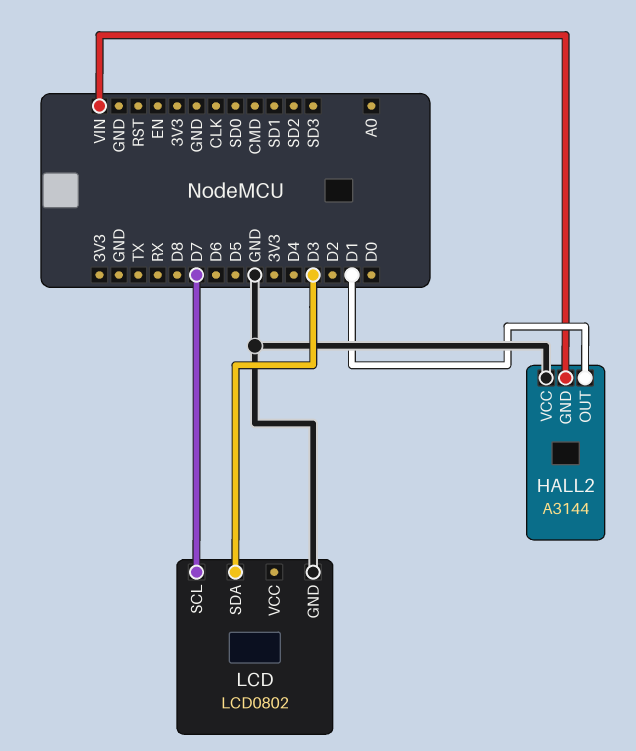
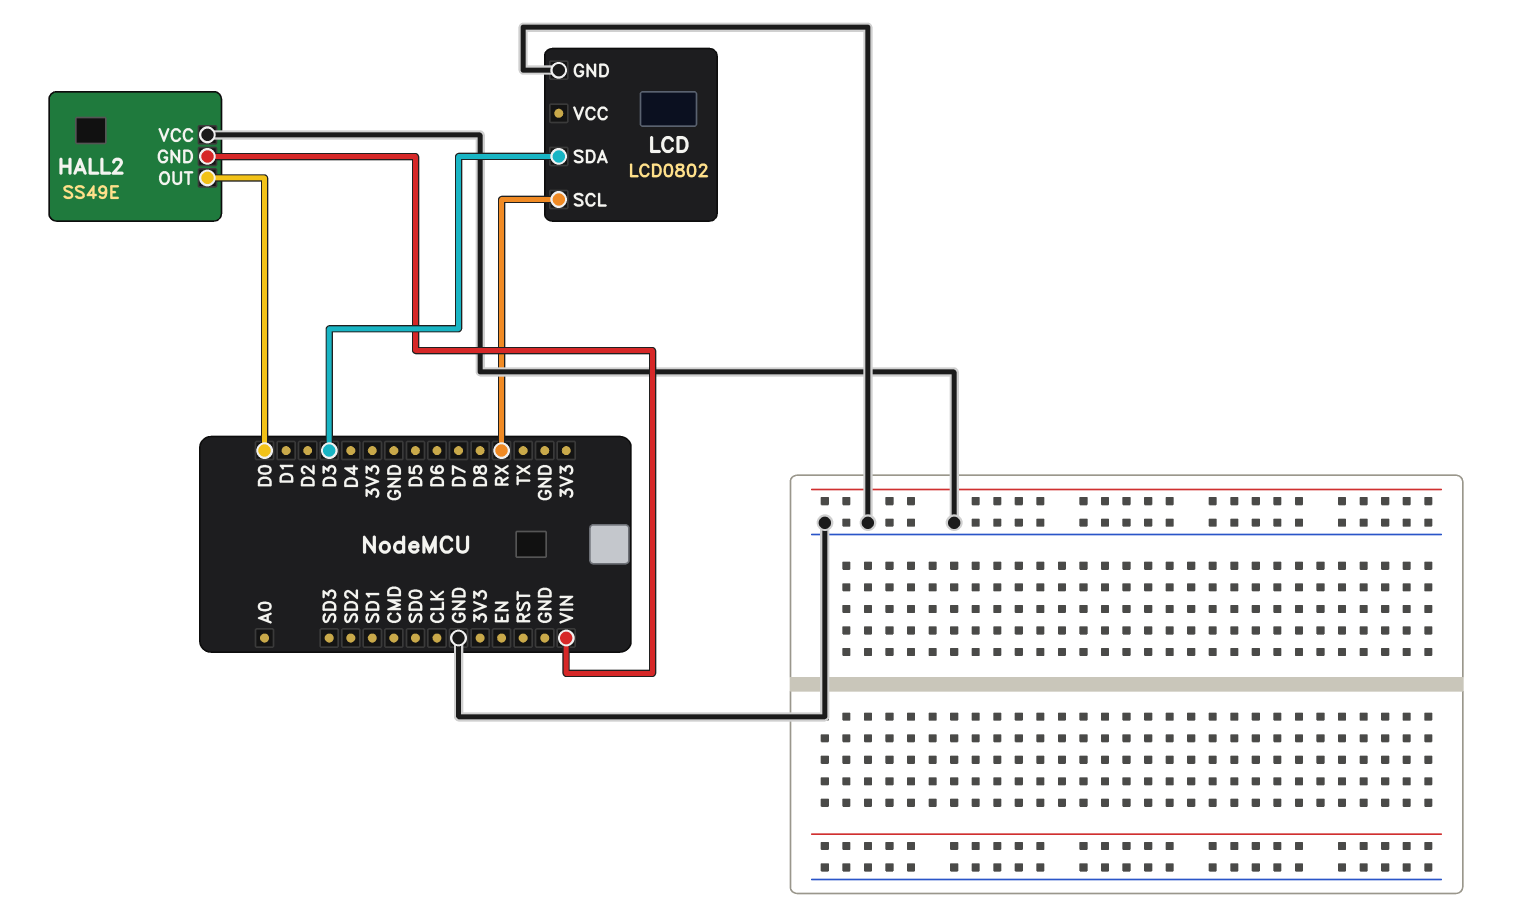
HALL2: A3144 -> SS49E
HALL2 pin OUT: D1 -> D0
LCD pin SCL: D7 -> RX

